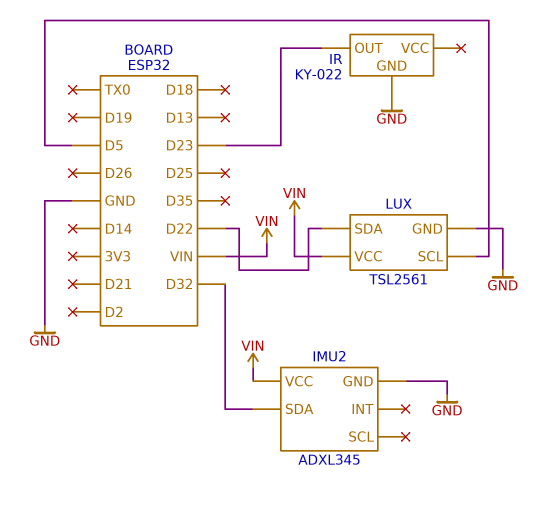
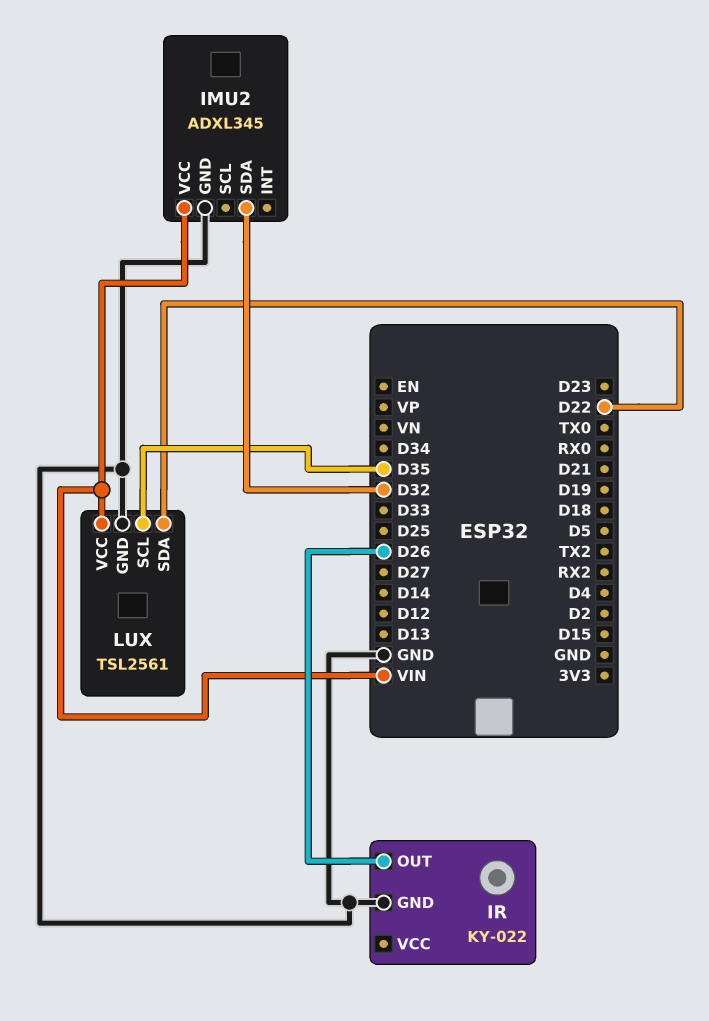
IR pin OUT: D23 -> D26
LUX pin SCL: D5 -> D35

